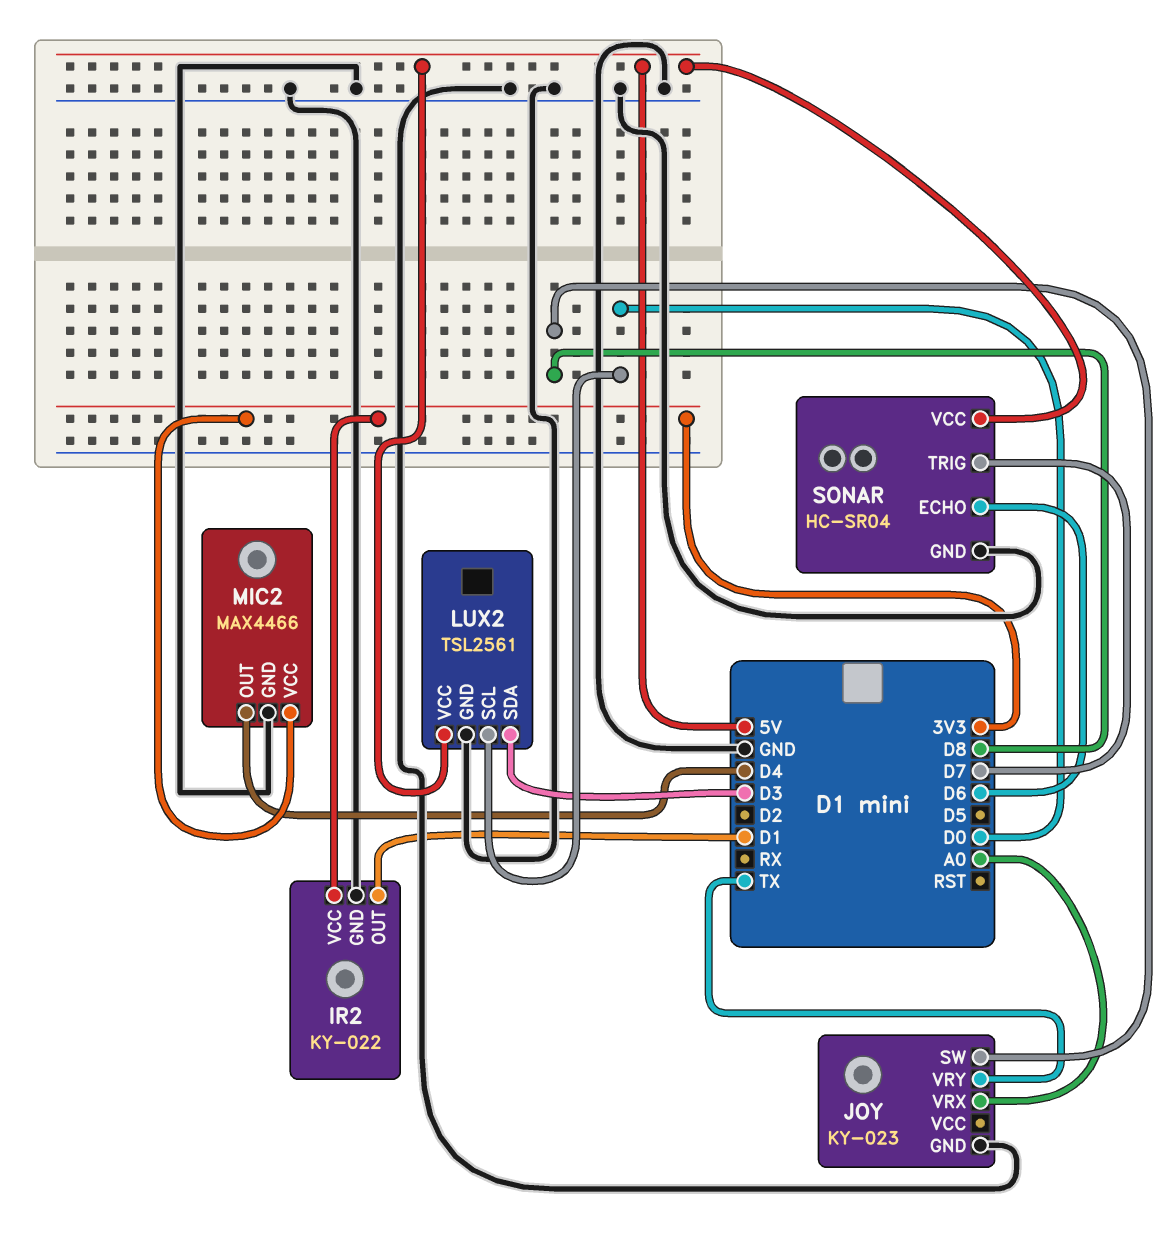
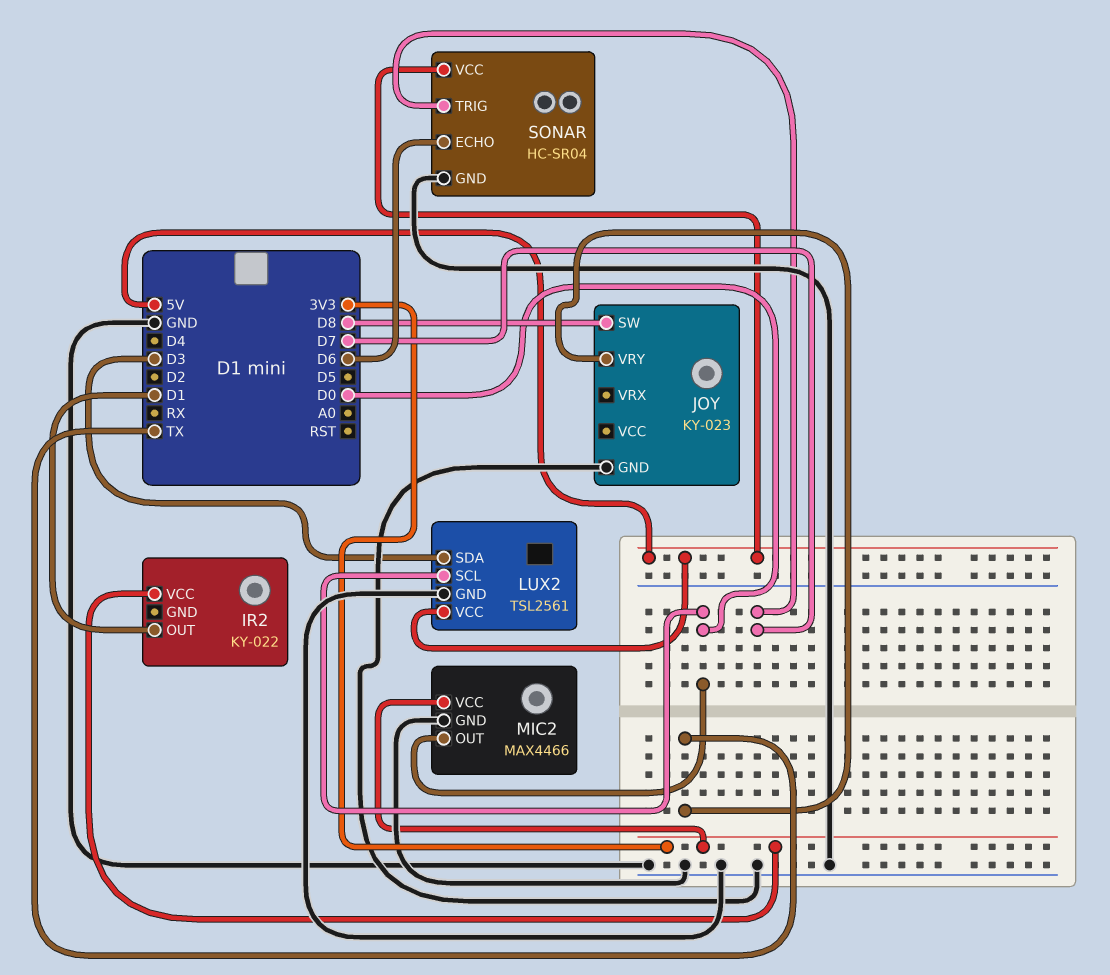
IR2 pin GND: GND -> none
JOY pin VRX: A0 -> none
MIC2 pin OUT: D4 -> D0

